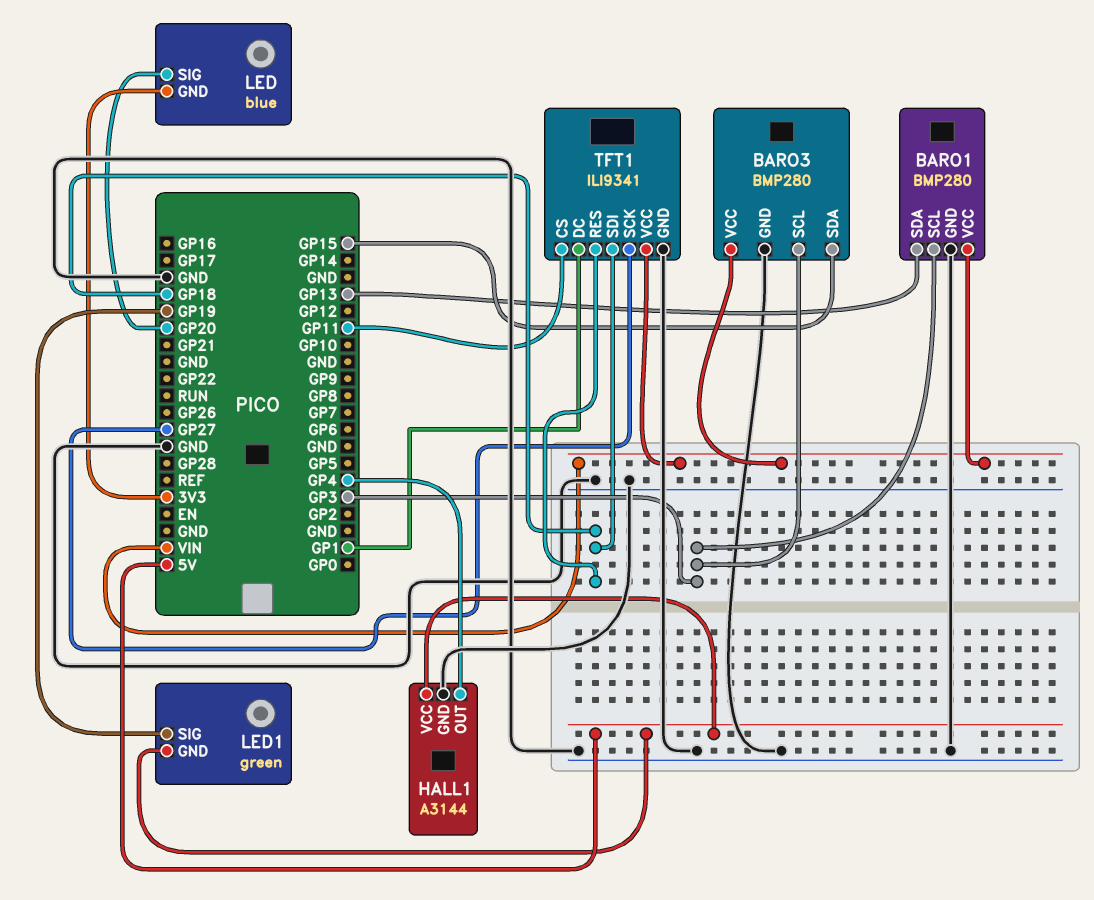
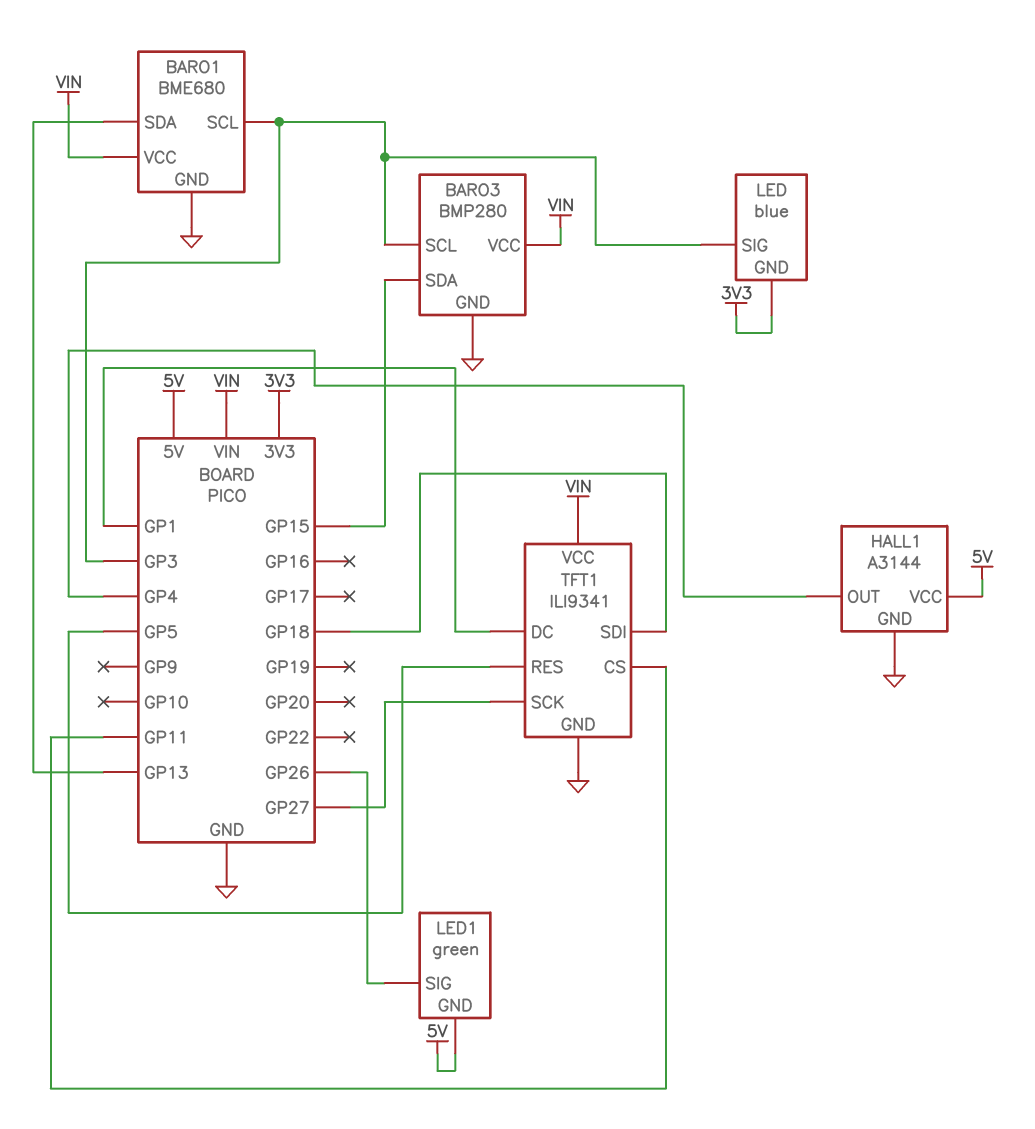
BARO1: BMP280 -> BME680
LED pin SIG: GP20 -> GP3
LED1 pin SIG: GP19 -> GP26
TFT1 pin RES: GP18 -> GP5

